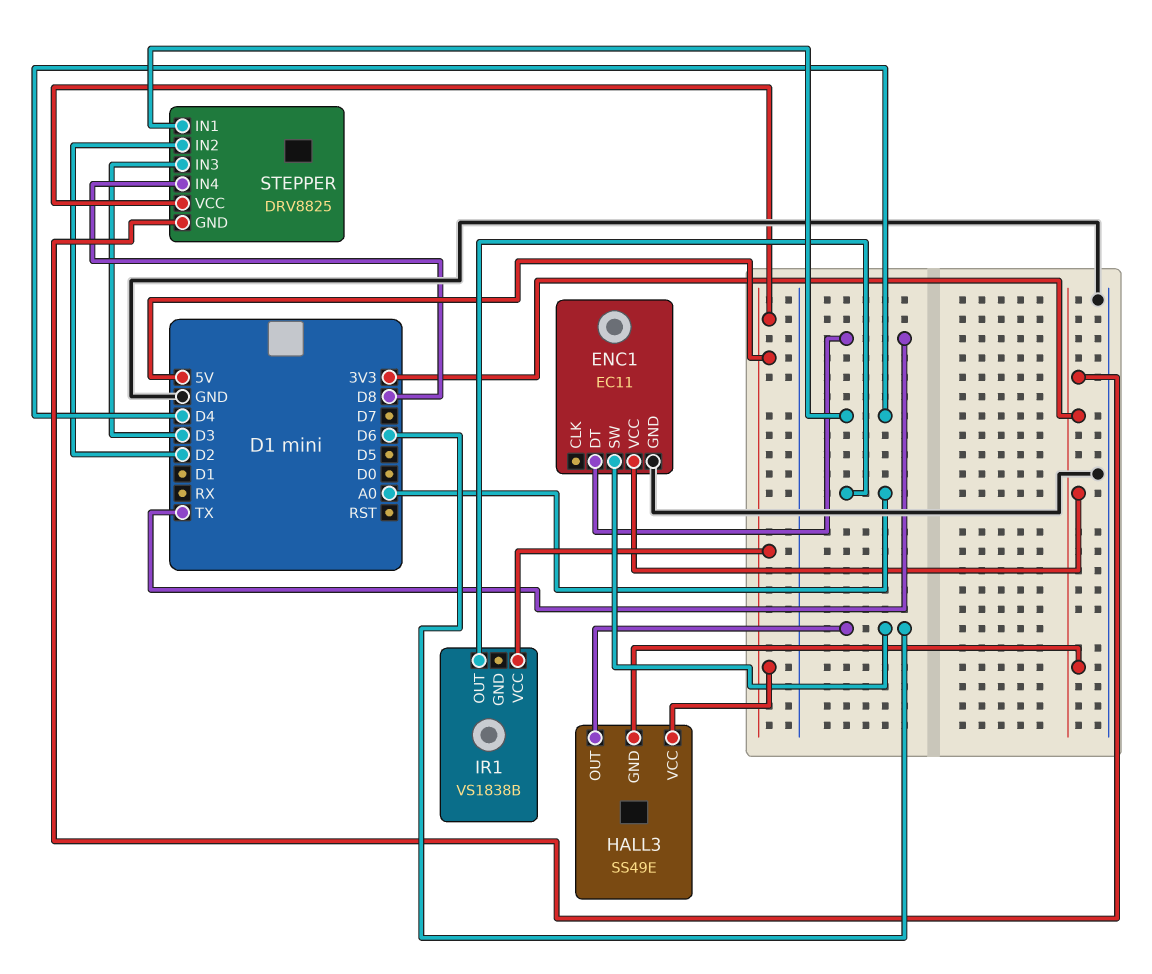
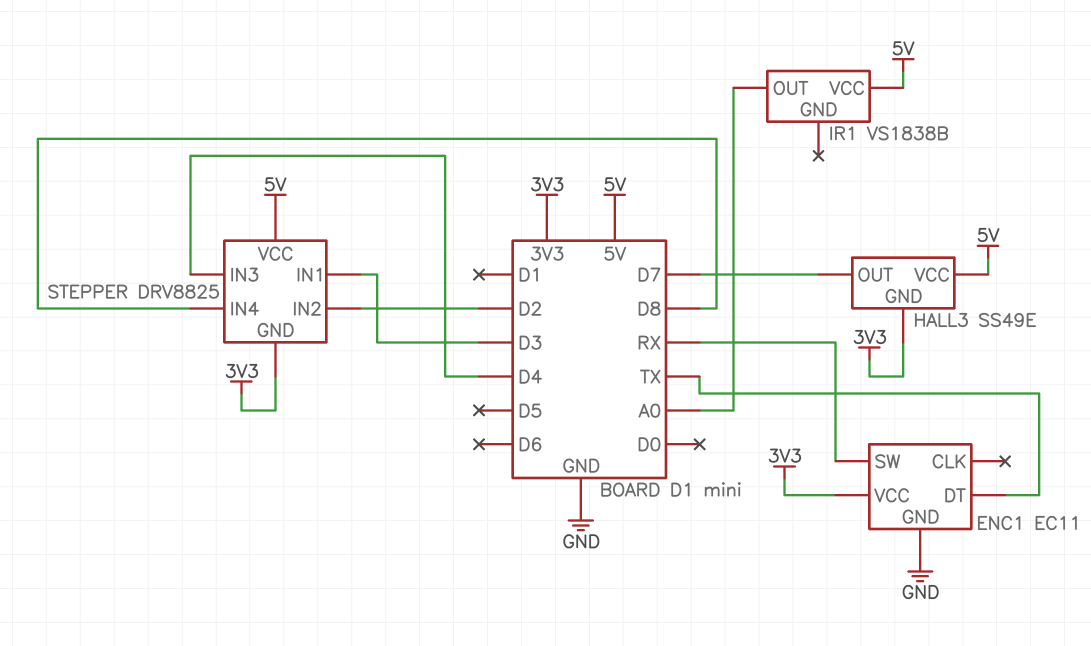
ENC1 pin SW: D6 -> RX
HALL3 pin OUT: D6 -> D7
STEPPER pin IN1: D4 -> D3
STEPPER pin IN3: D3 -> D4

